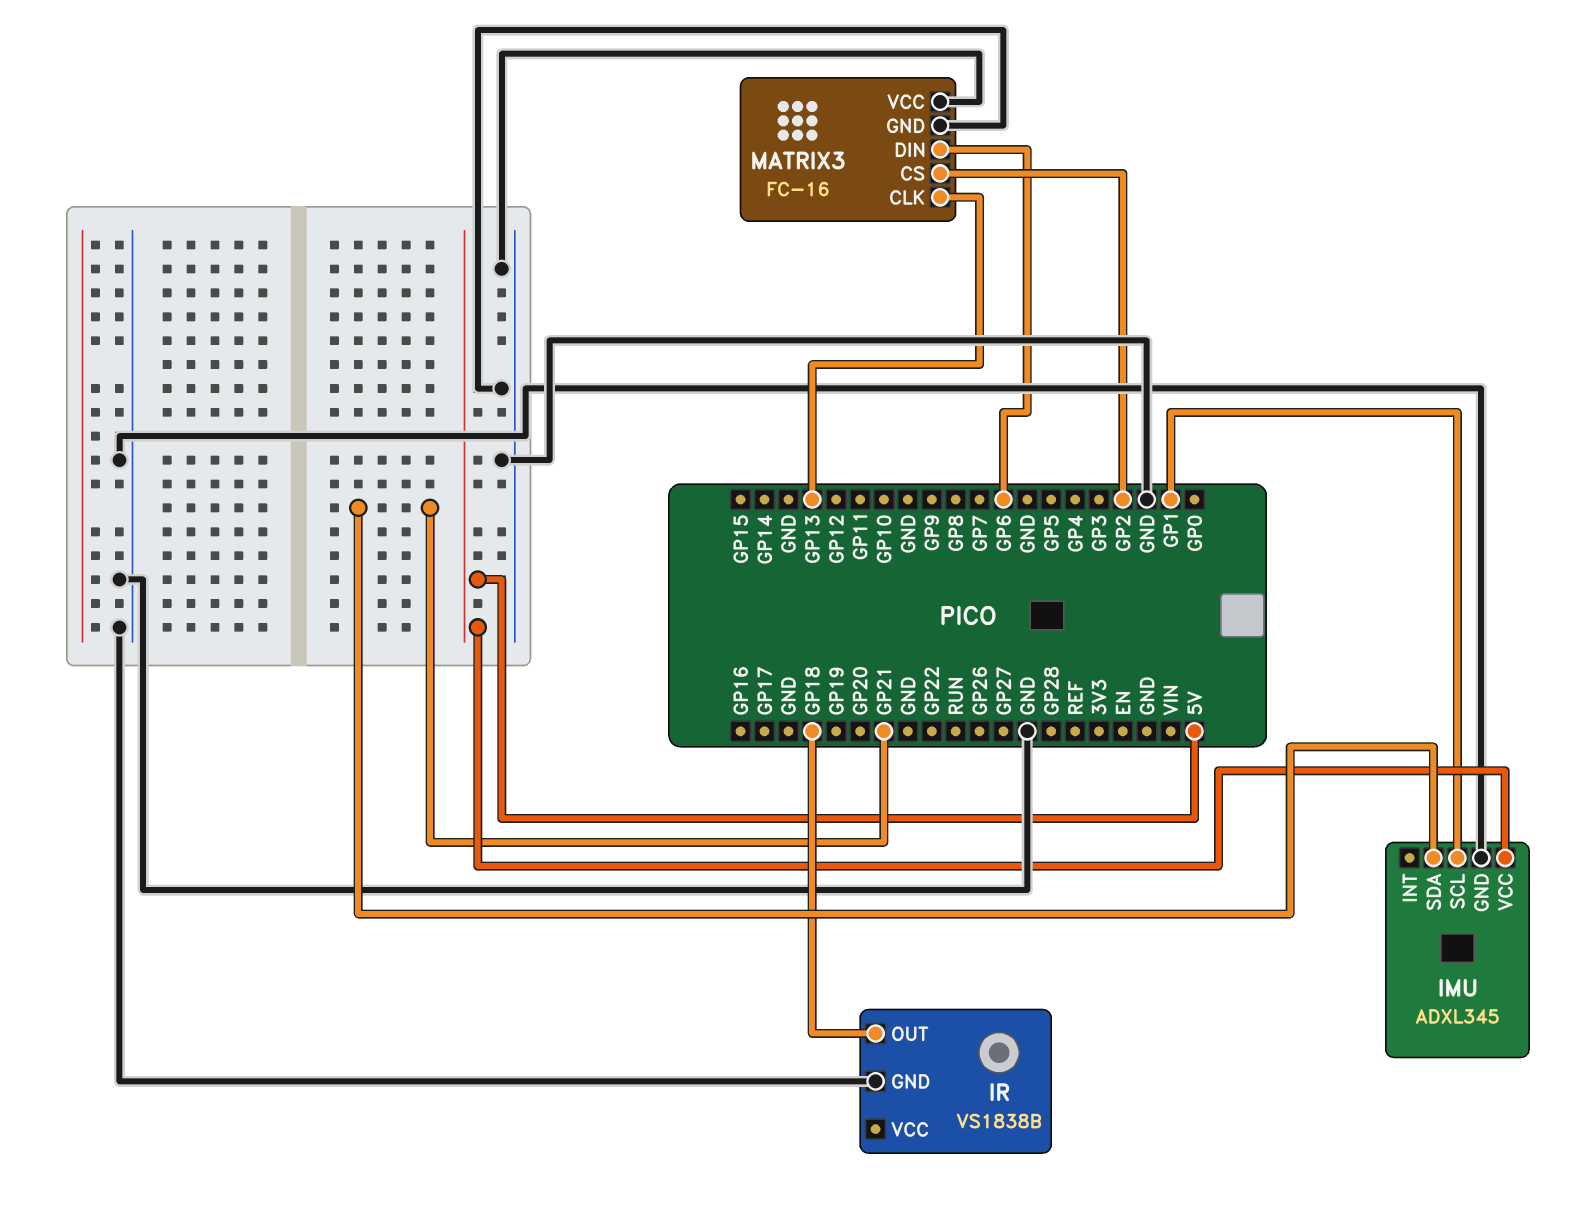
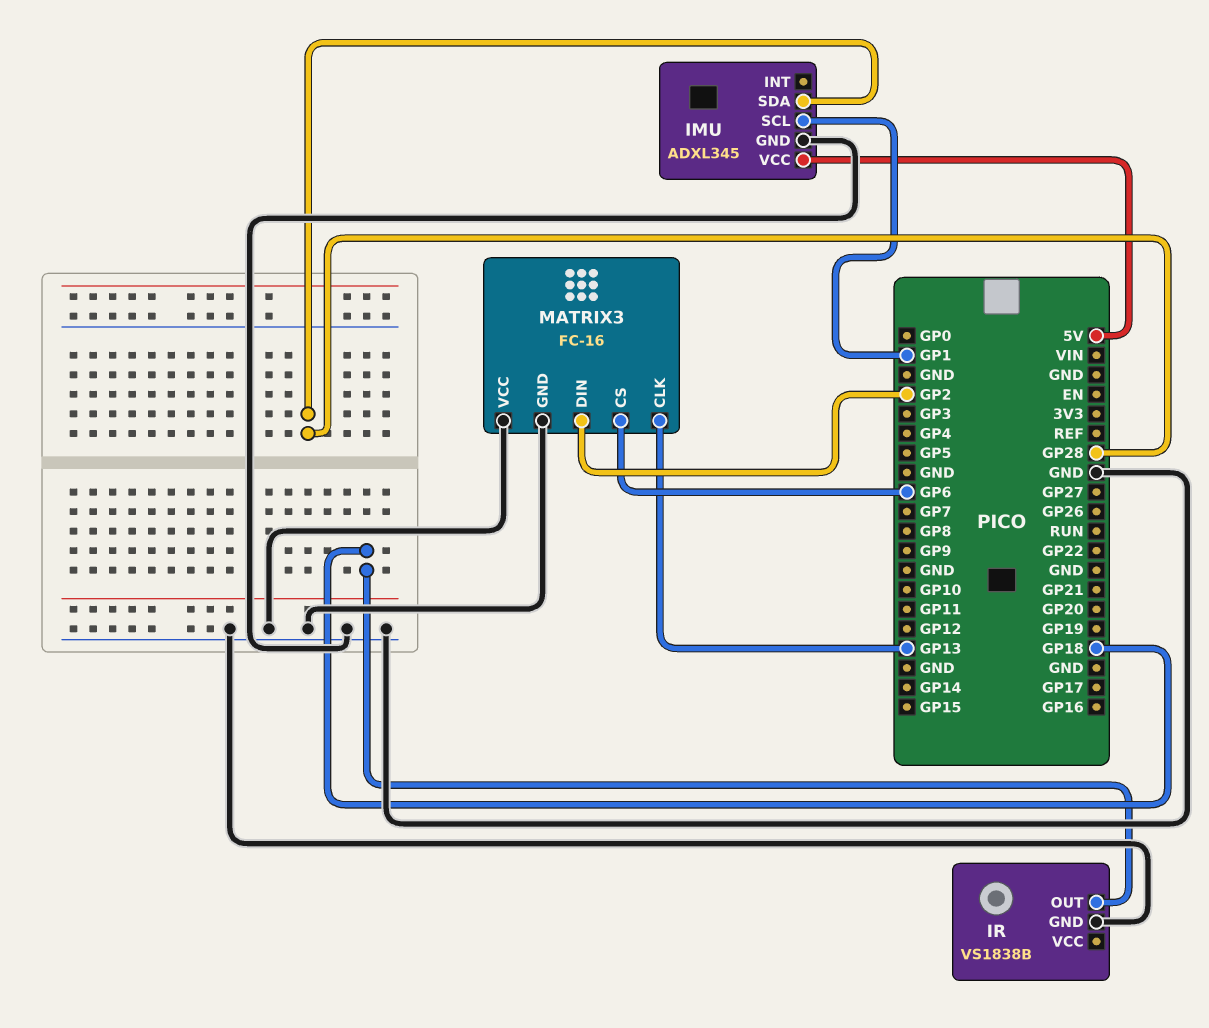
IMU pin SDA: GP21 -> GP28
MATRIX3 pin CS: GP2 -> GP6
MATRIX3 pin DIN: GP6 -> GP2

